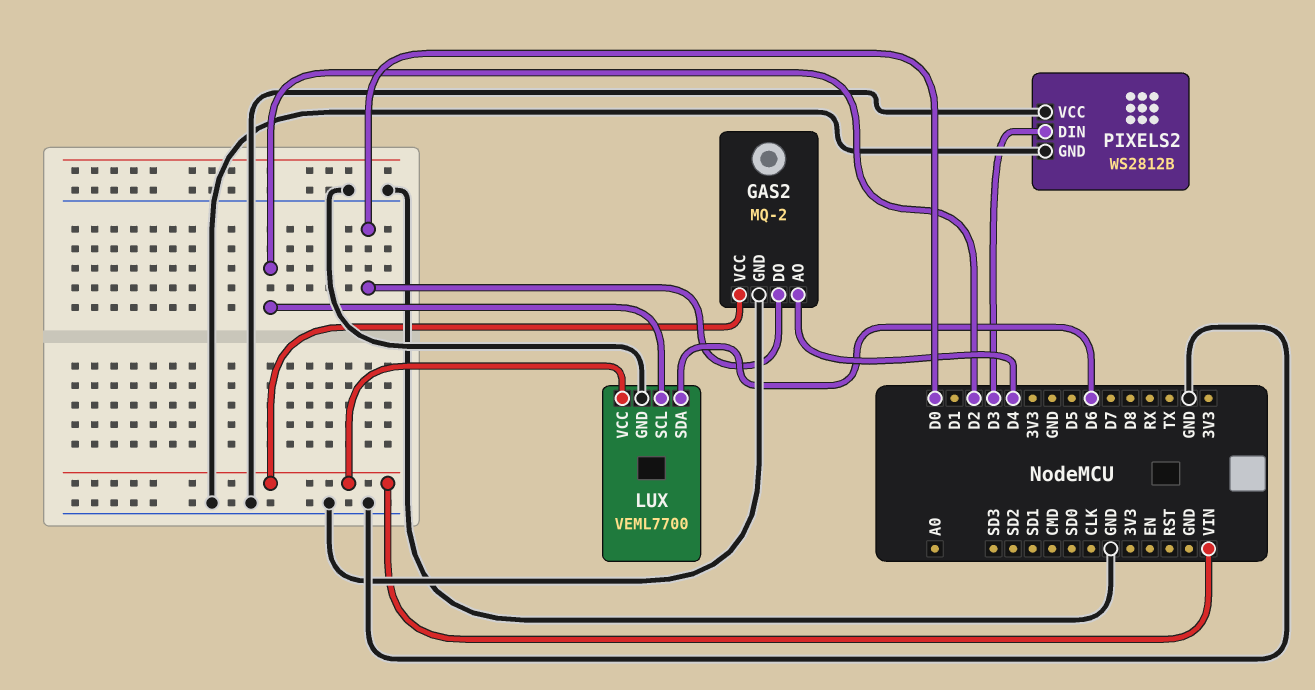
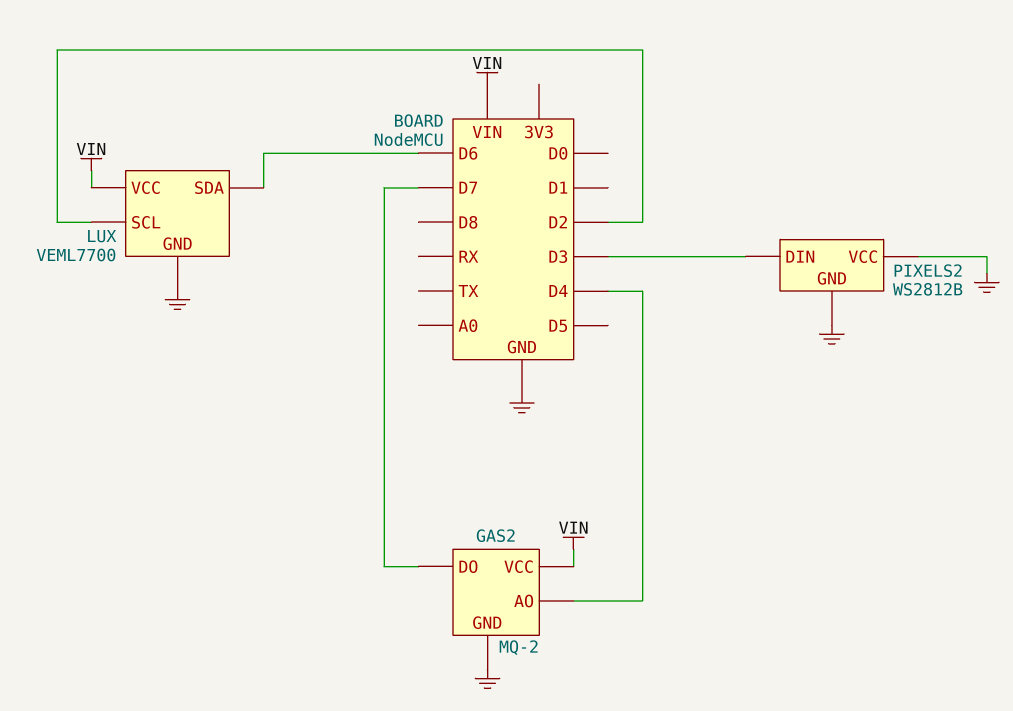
GAS2 pin DO: D0 -> D7

